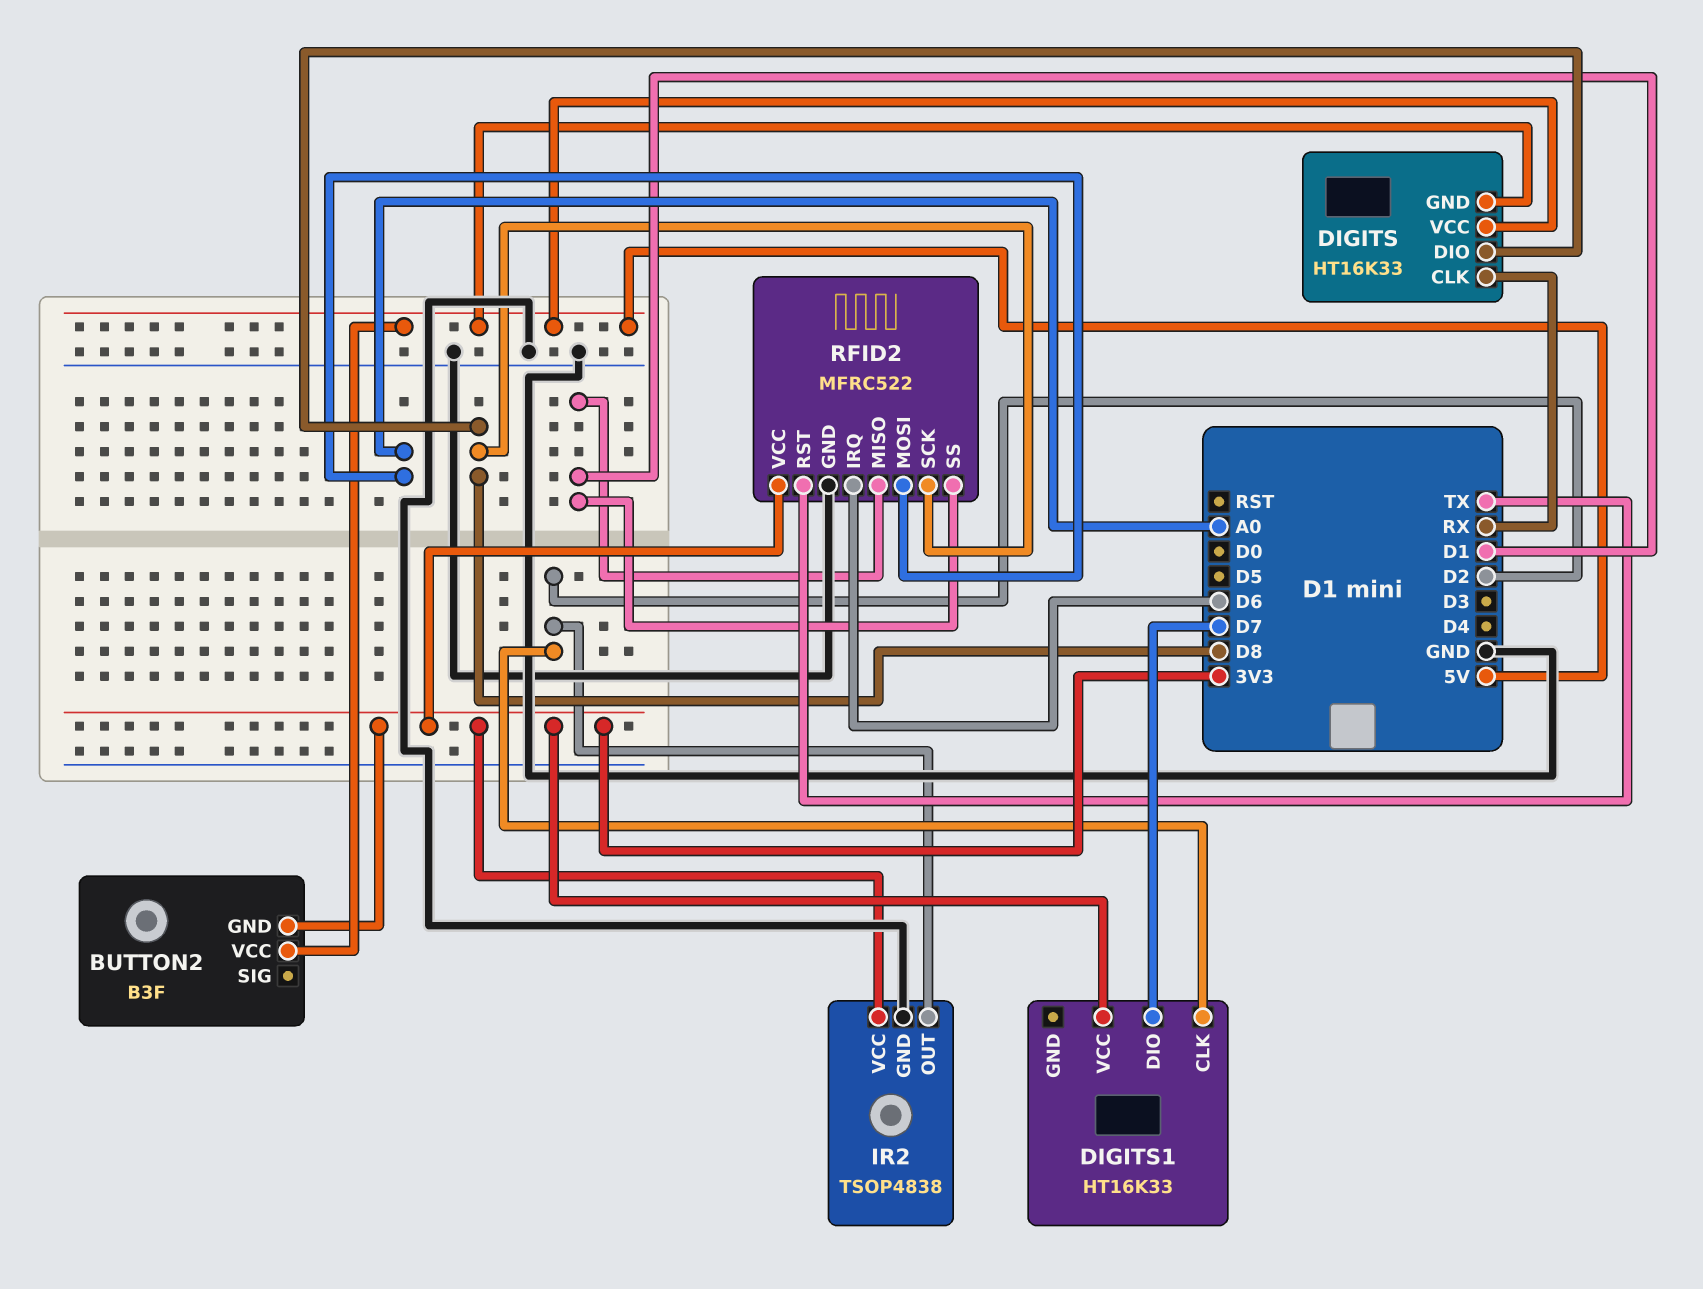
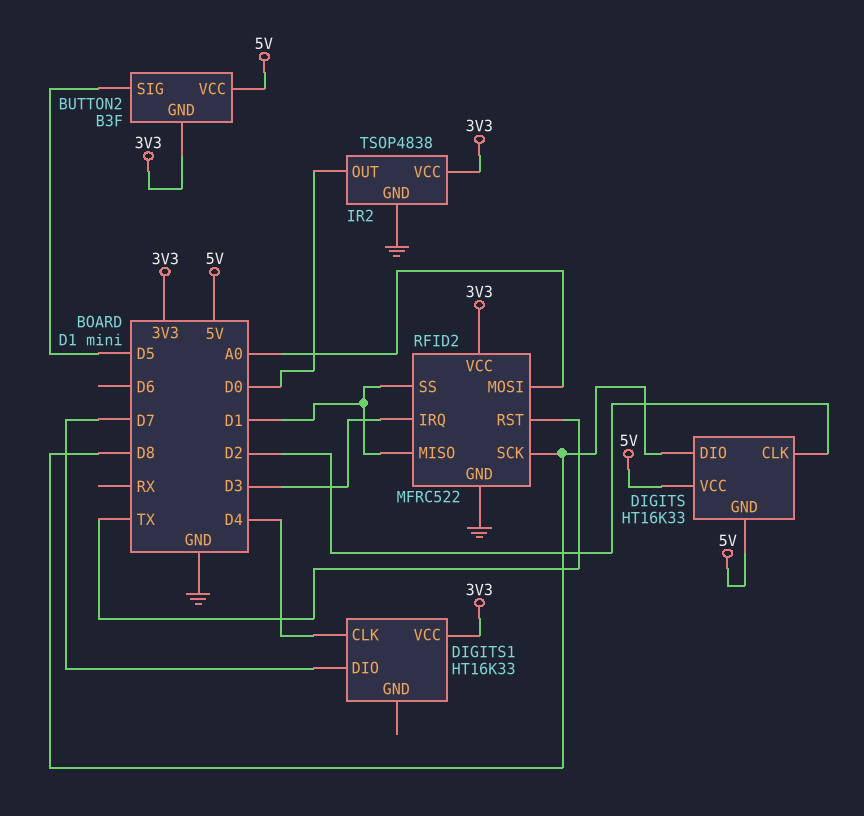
BUTTON2 pin SIG: none -> D5
DIGITS pin CLK: RX -> D2
DIGITS1 pin CLK: D2 -> D4
IR2 pin OUT: D2 -> D0
RFID2 pin IRQ: D6 -> D3

